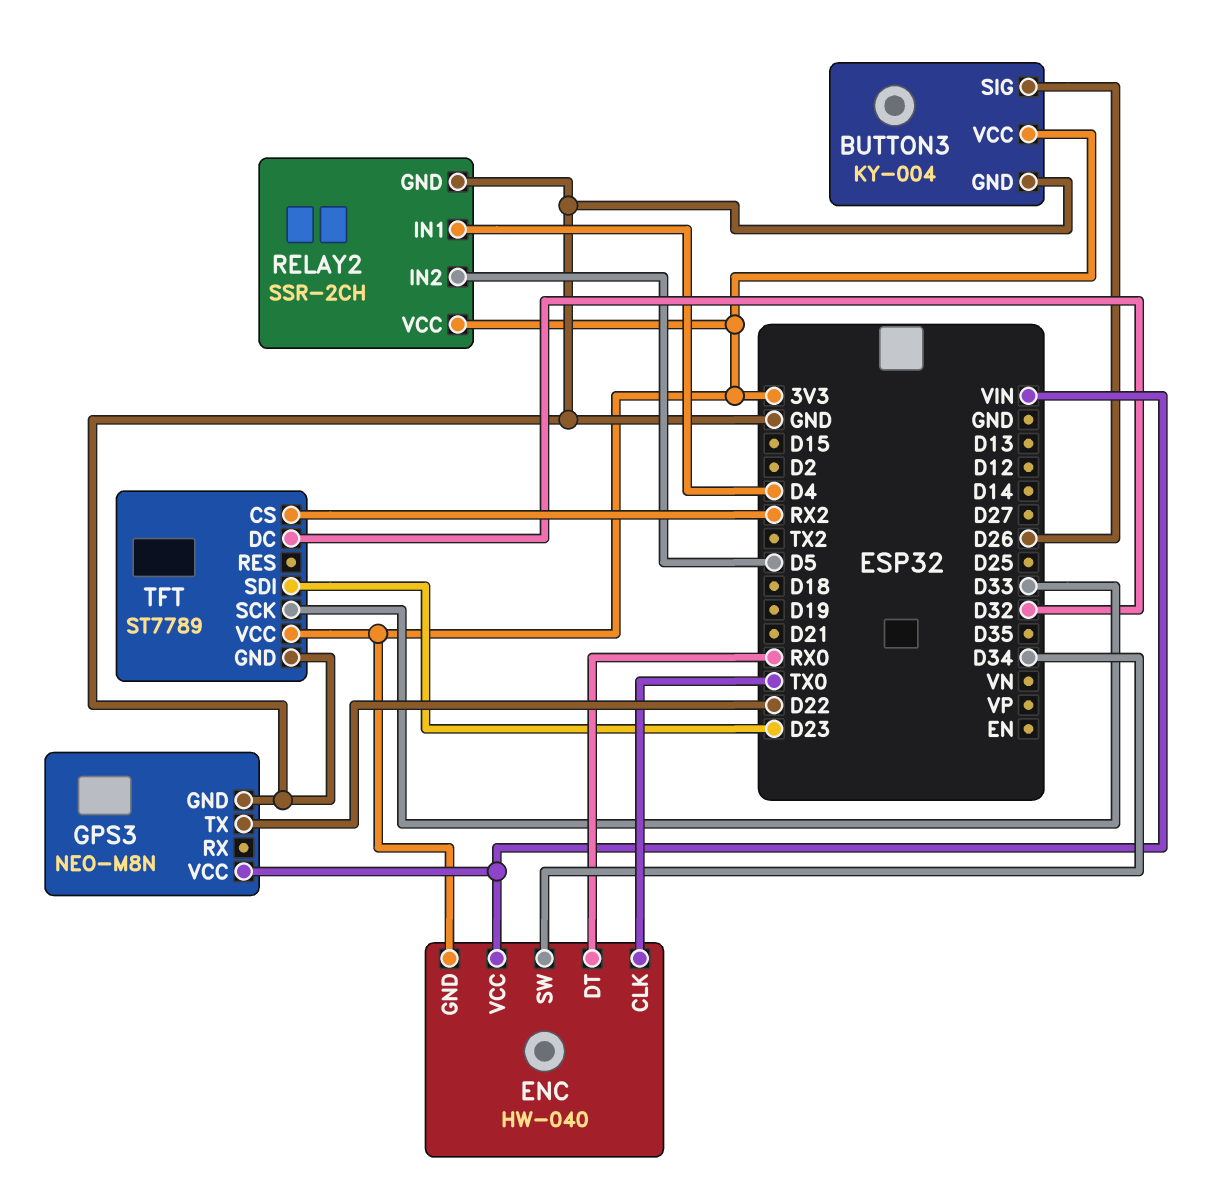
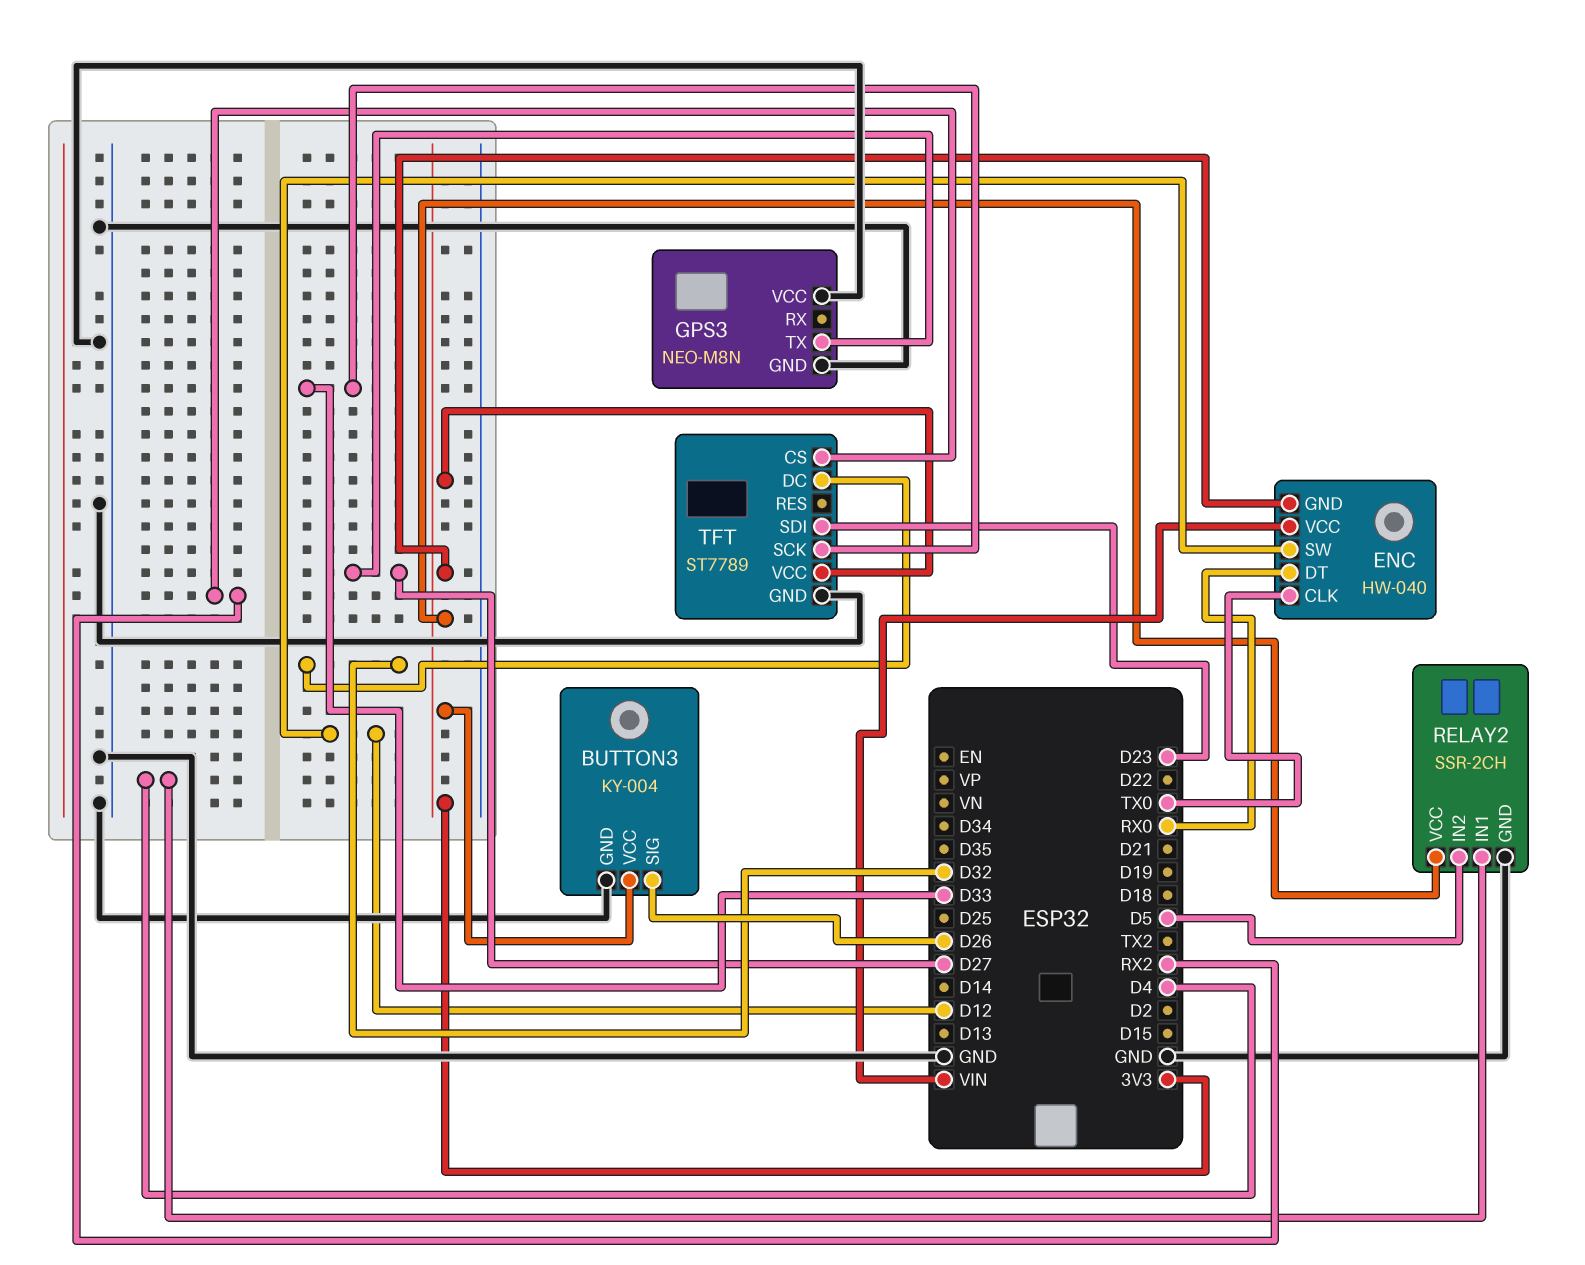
ENC pin SW: D34 -> D12
GPS3 pin TX: D22 -> D27
GPS3 pin VCC: VIN -> GND

